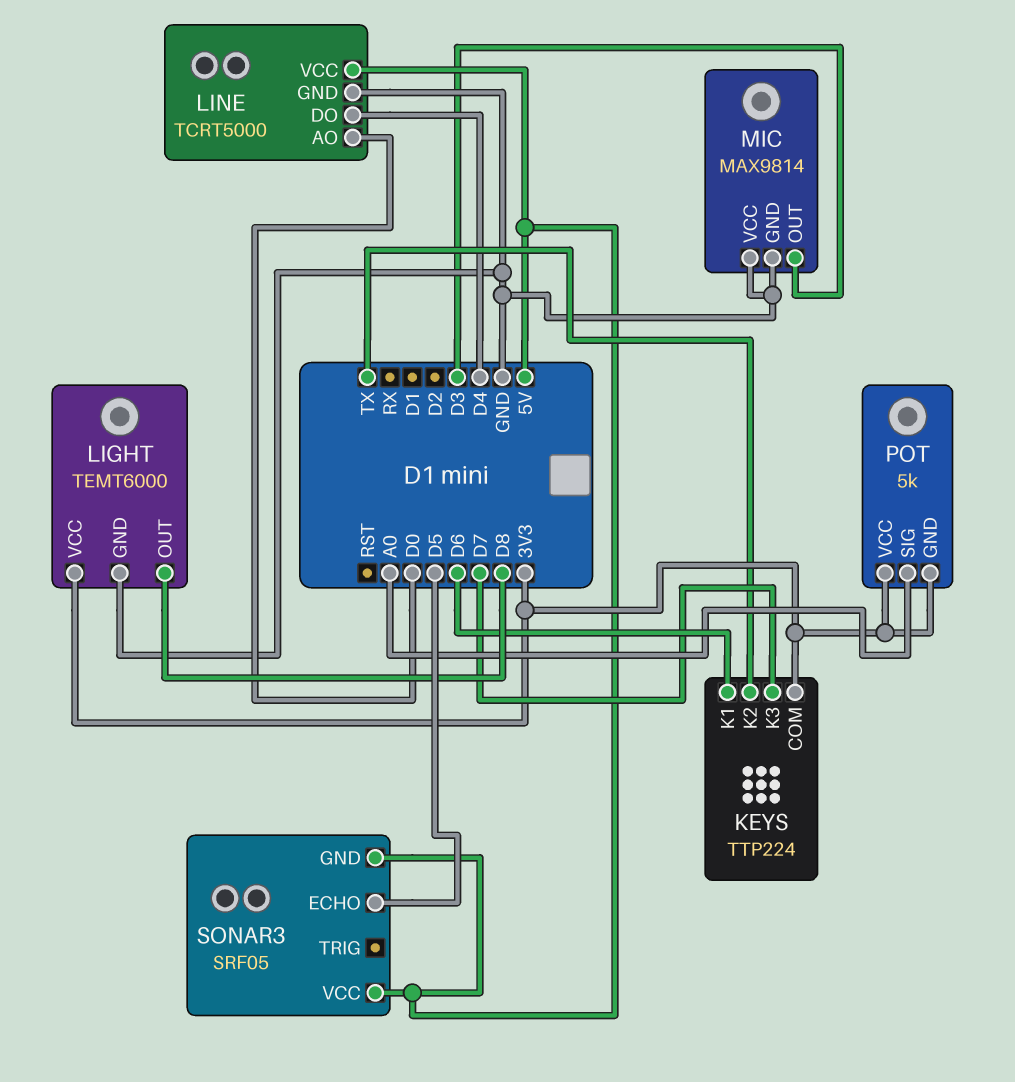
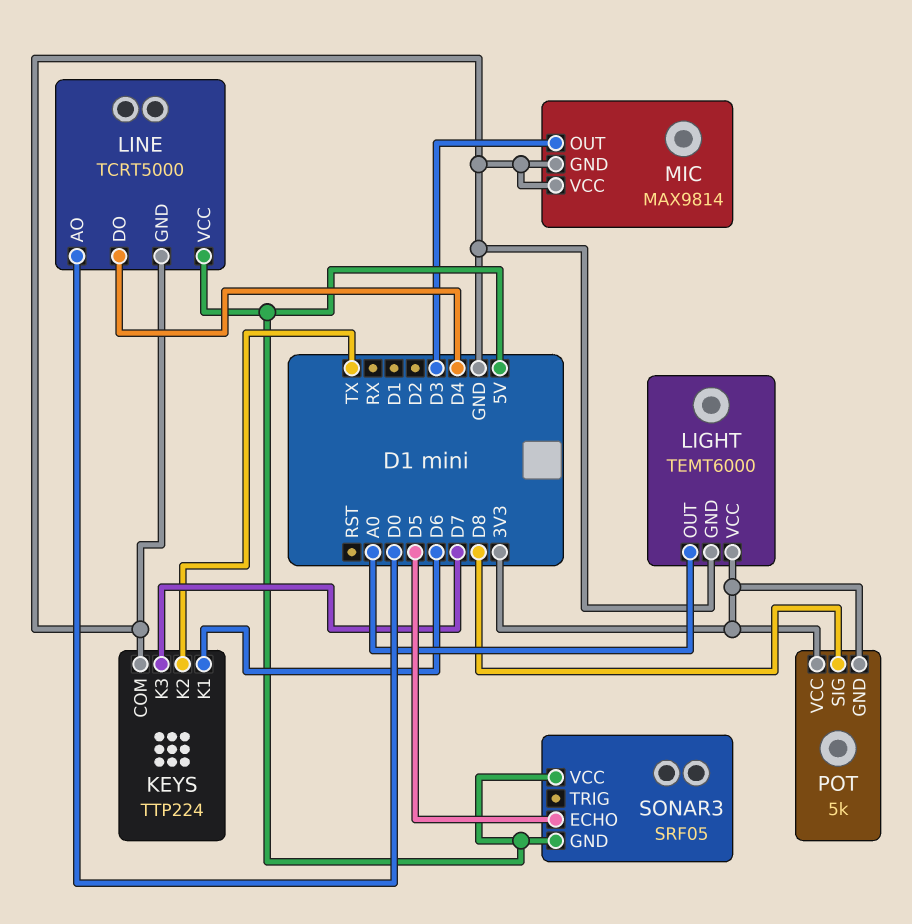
KEYS pin COM: 3V3 -> GND
LIGHT pin OUT: D8 -> A0
POT pin SIG: A0 -> D8

